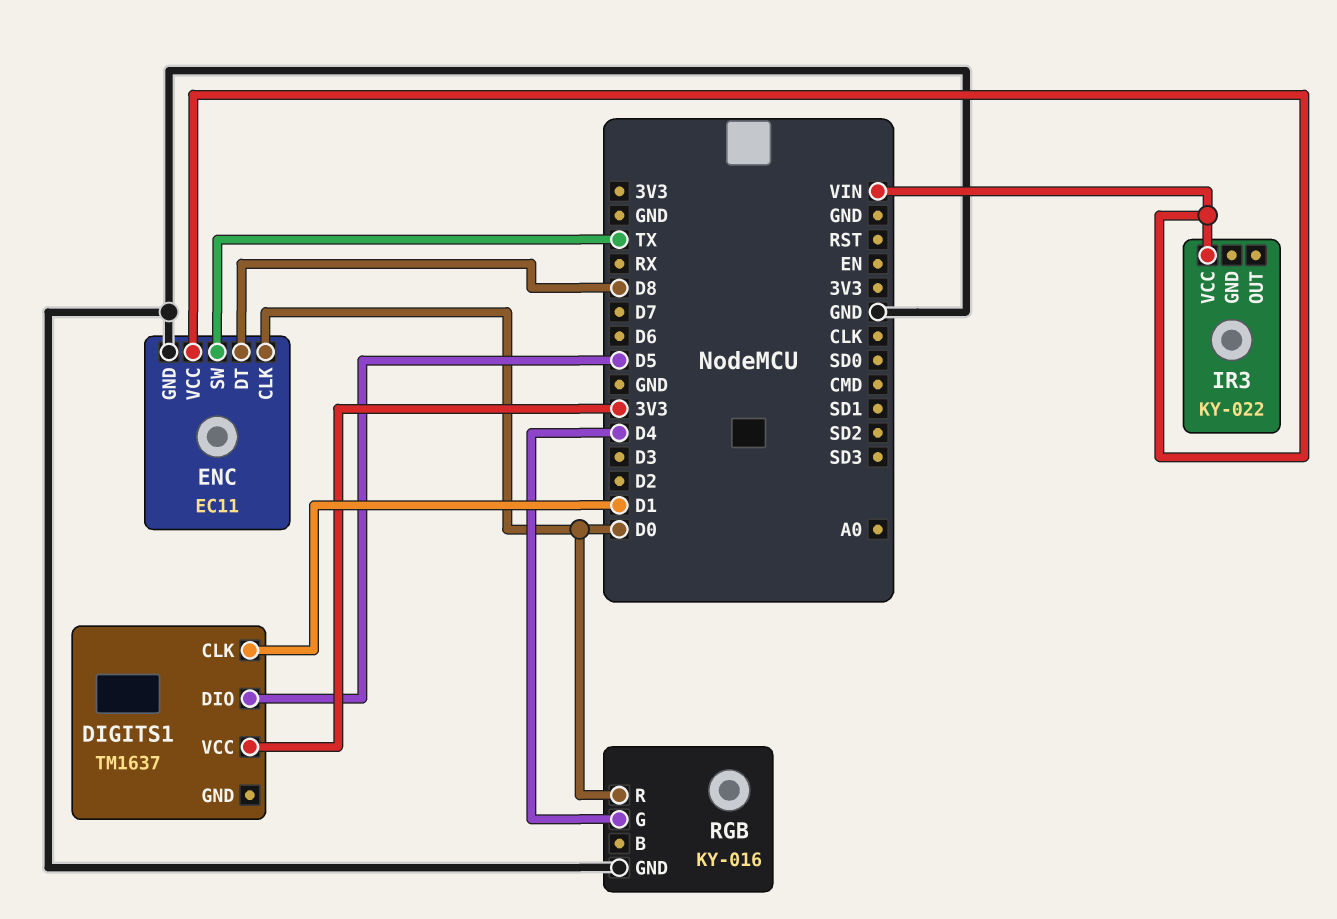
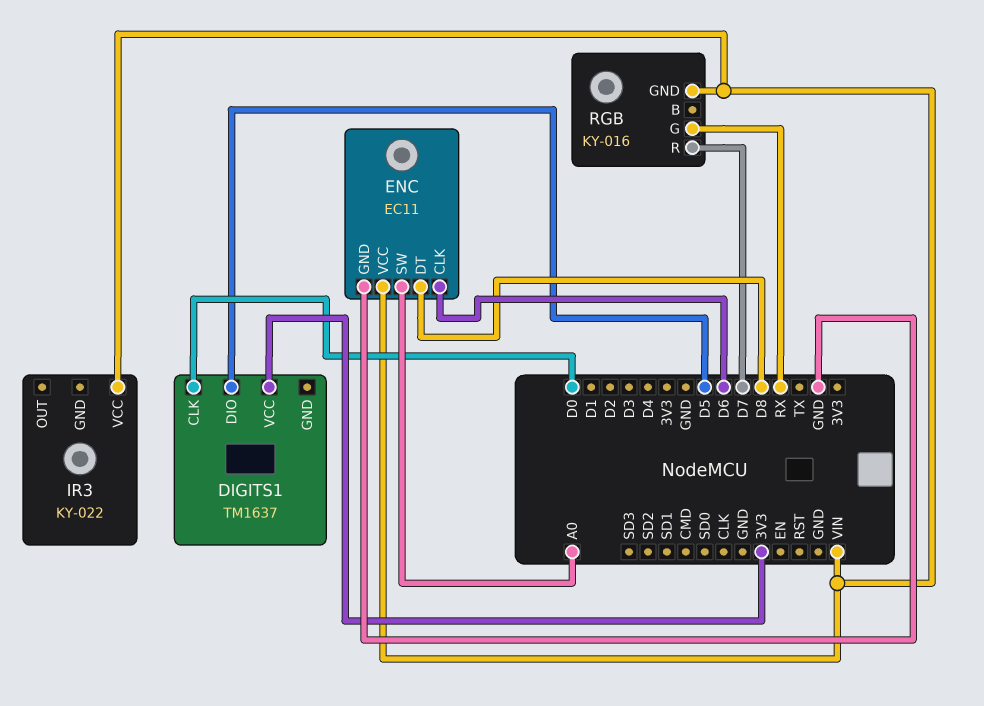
DIGITS1 pin CLK: D1 -> D0
ENC pin CLK: D0 -> D6
ENC pin SW: TX -> A0
RGB pin G: D4 -> RX
RGB pin GND: GND -> VIN
RGB pin R: D0 -> D7

